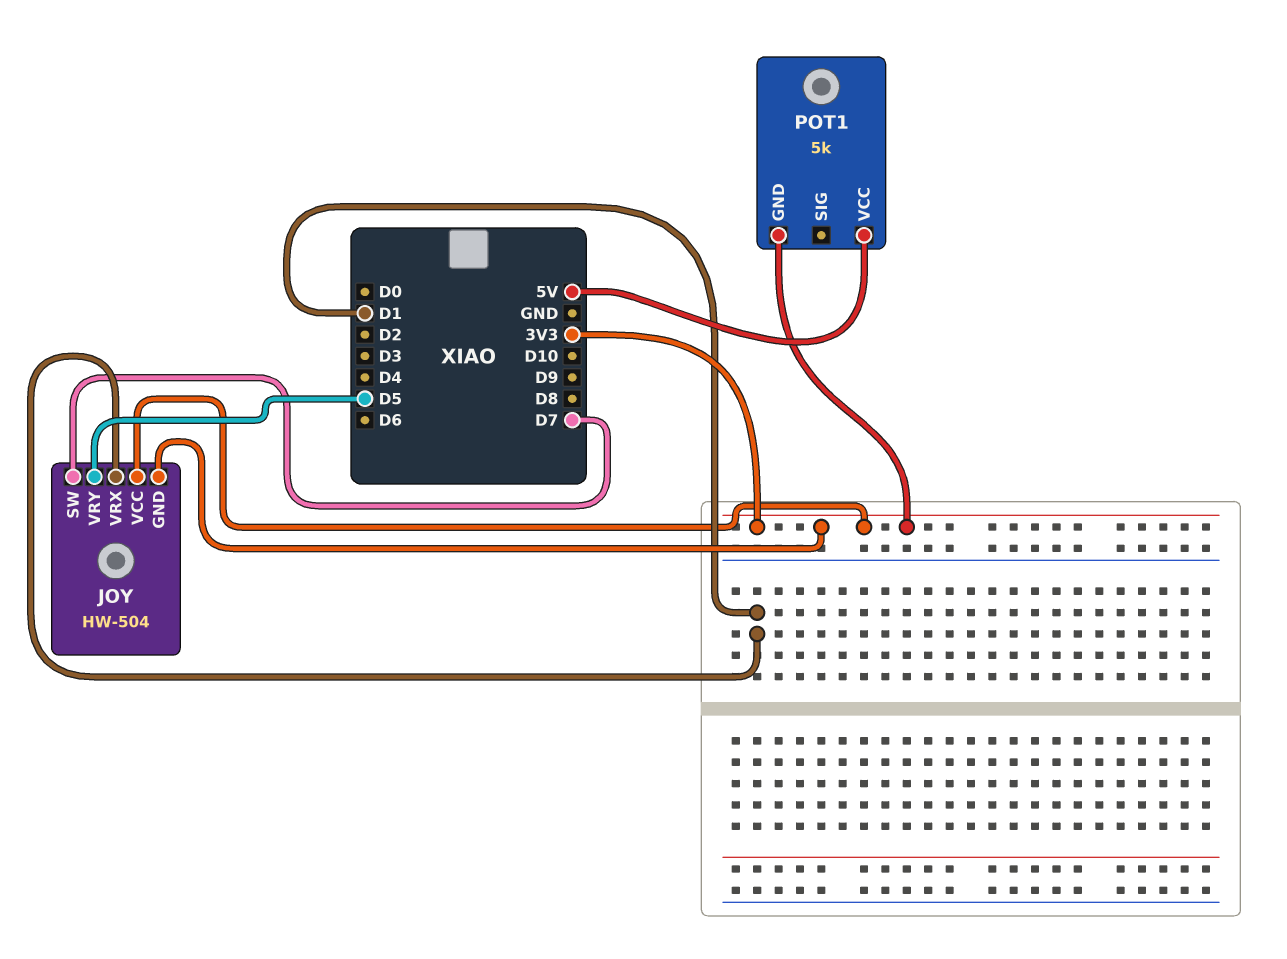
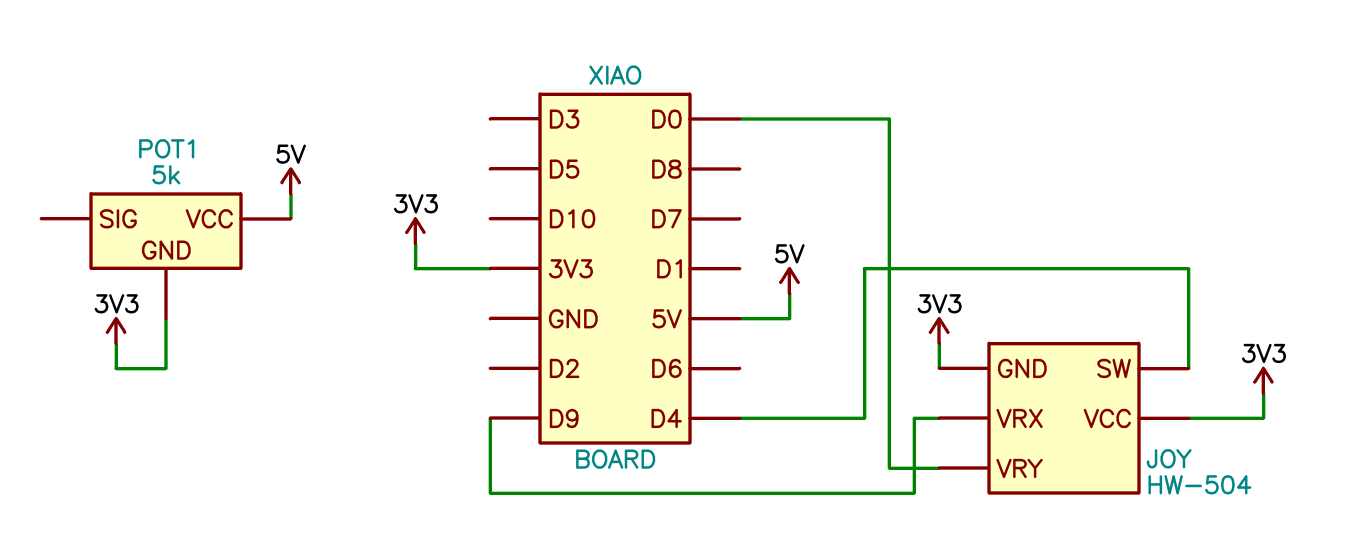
JOY pin SW: D7 -> D4
JOY pin VRX: D1 -> D9
JOY pin VRY: D5 -> D0

